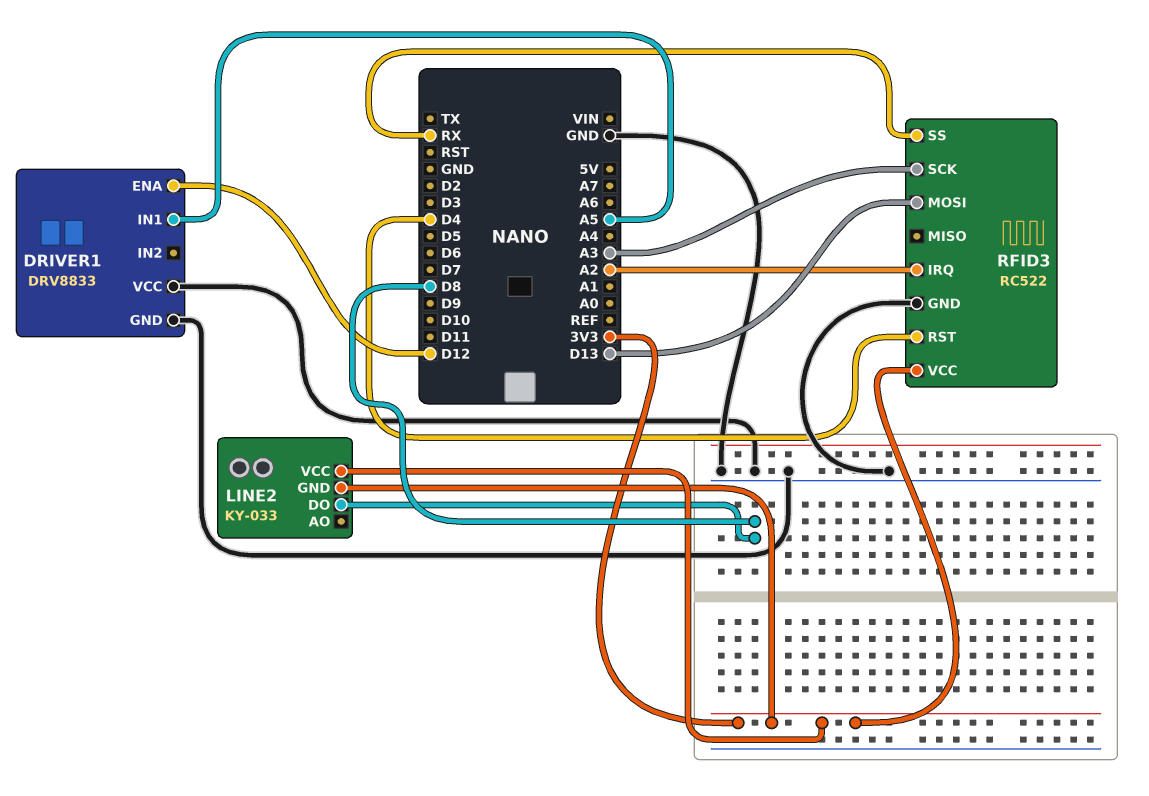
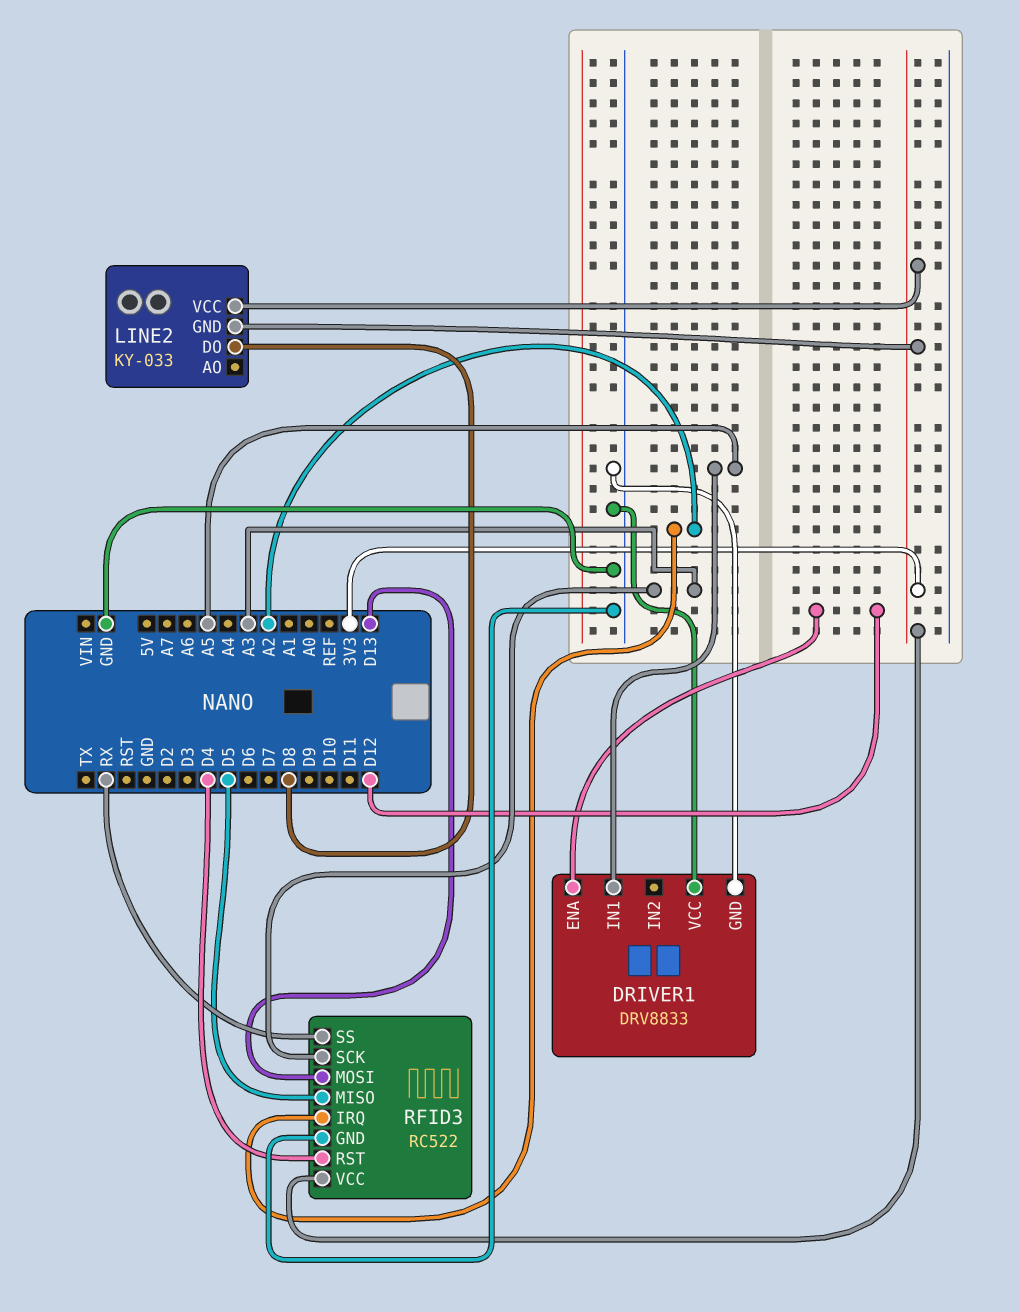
RFID3 pin MISO: none -> D5

